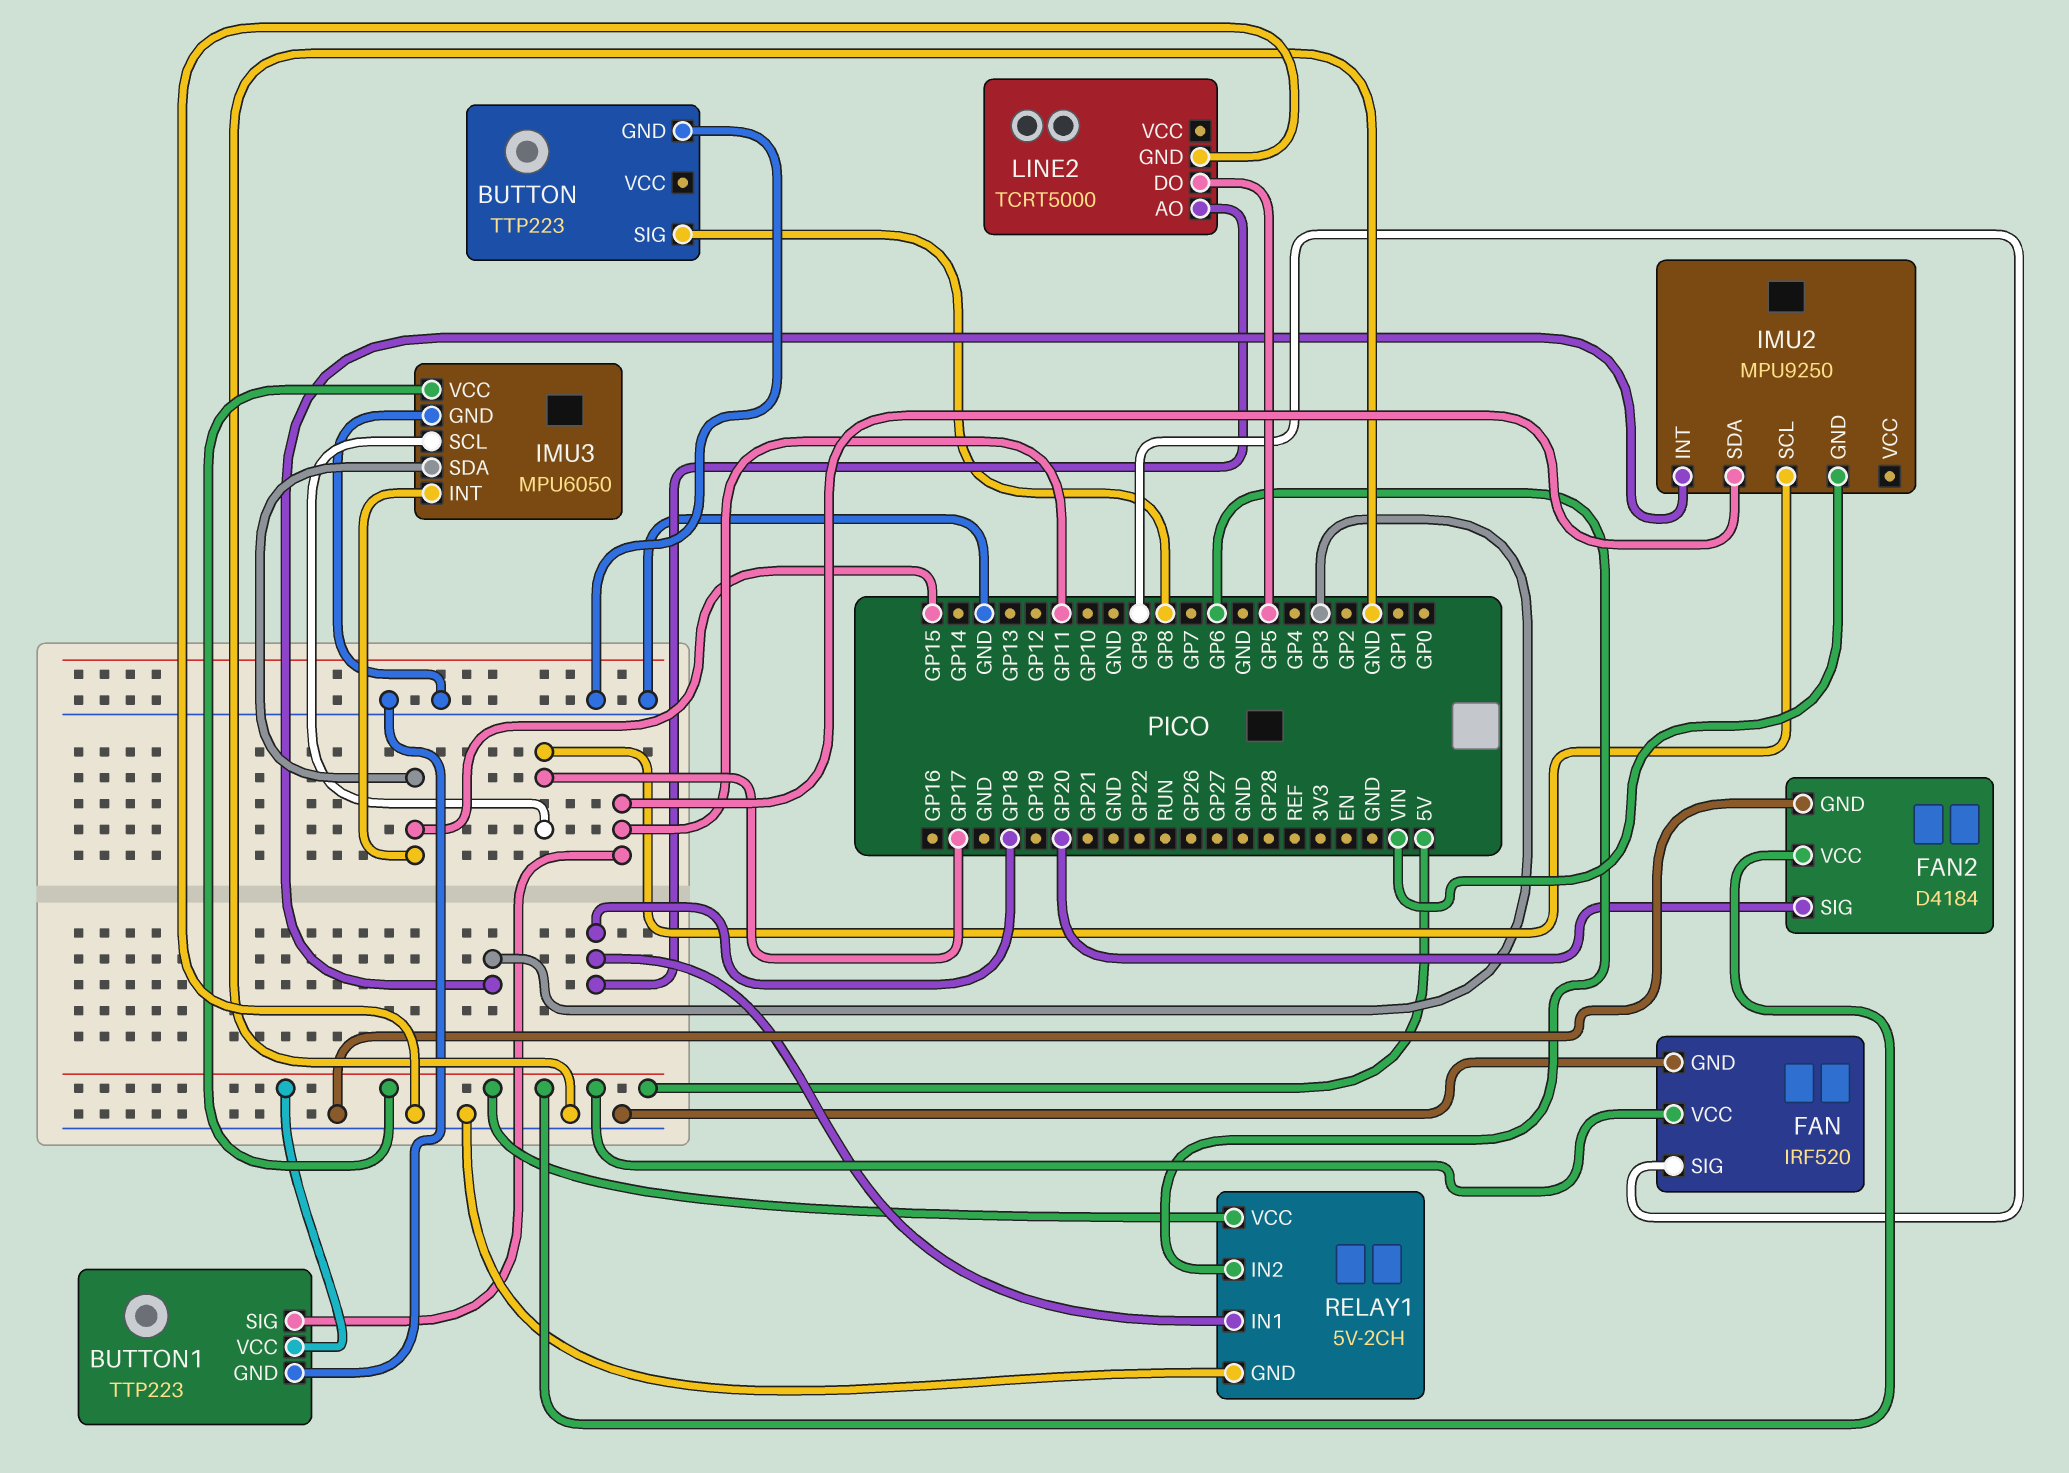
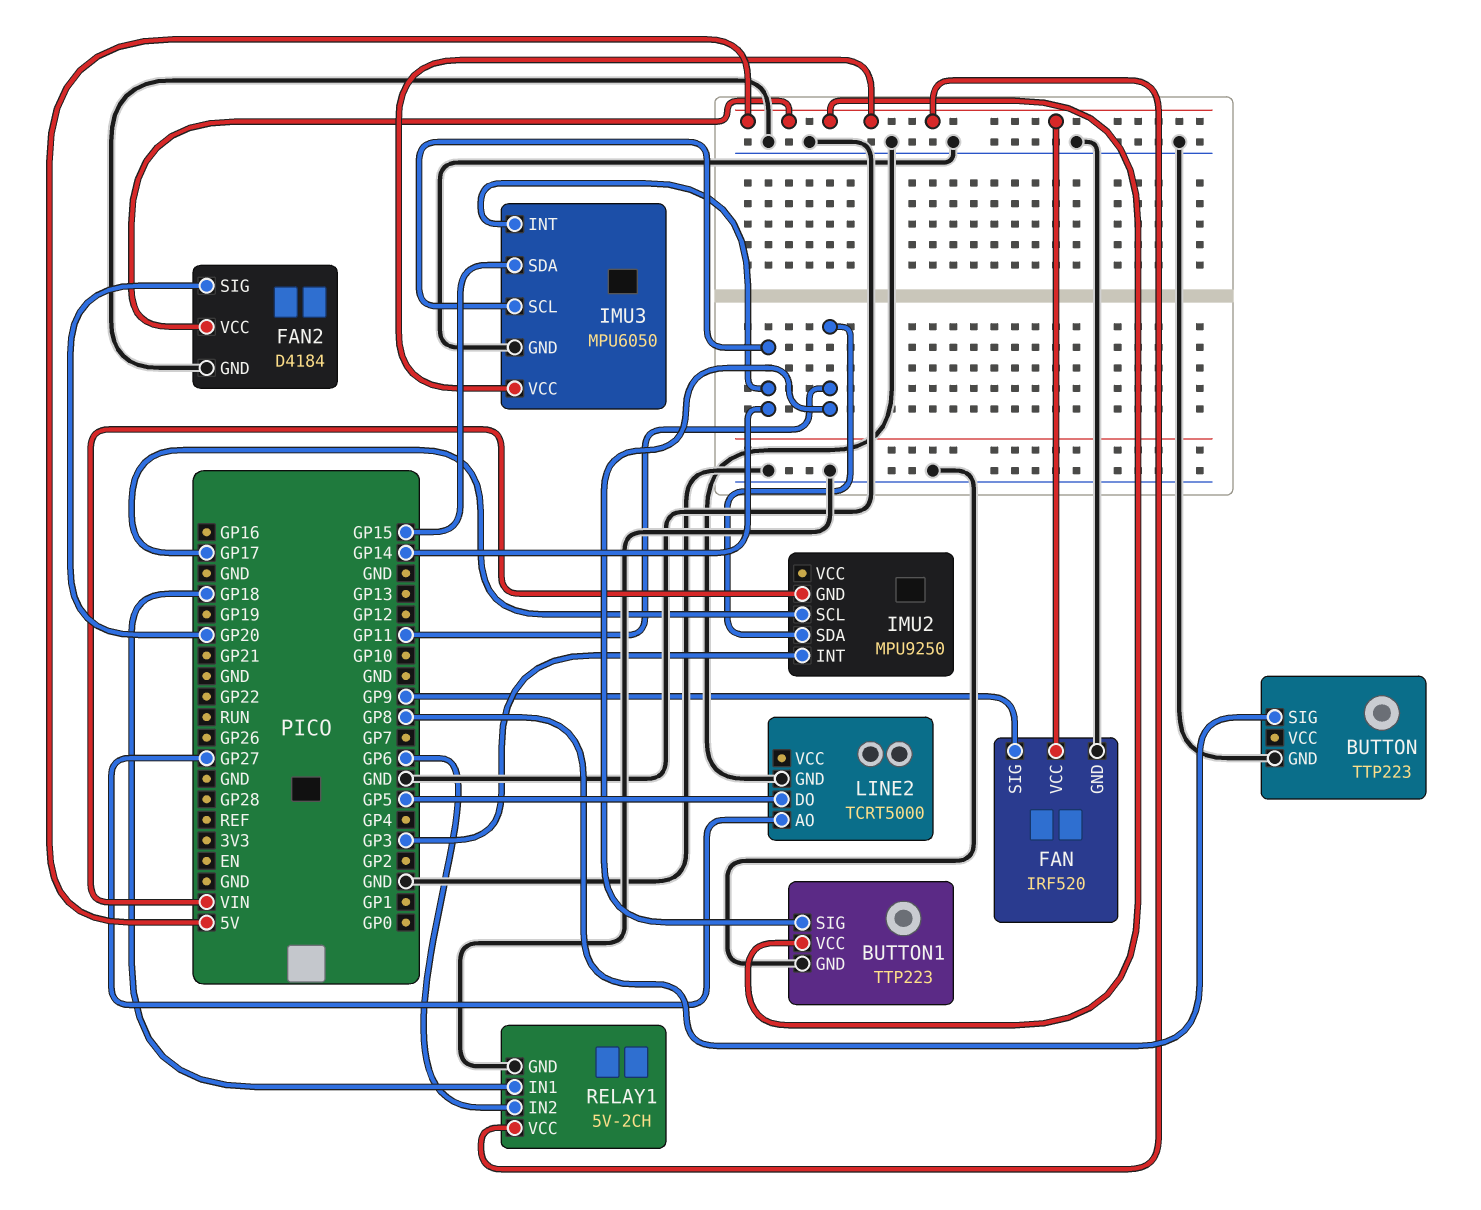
IMU3 pin INT: GP15 -> GP14
IMU3 pin SCL: GP17 -> GP14
LINE2 pin AO: GP18 -> GP27

